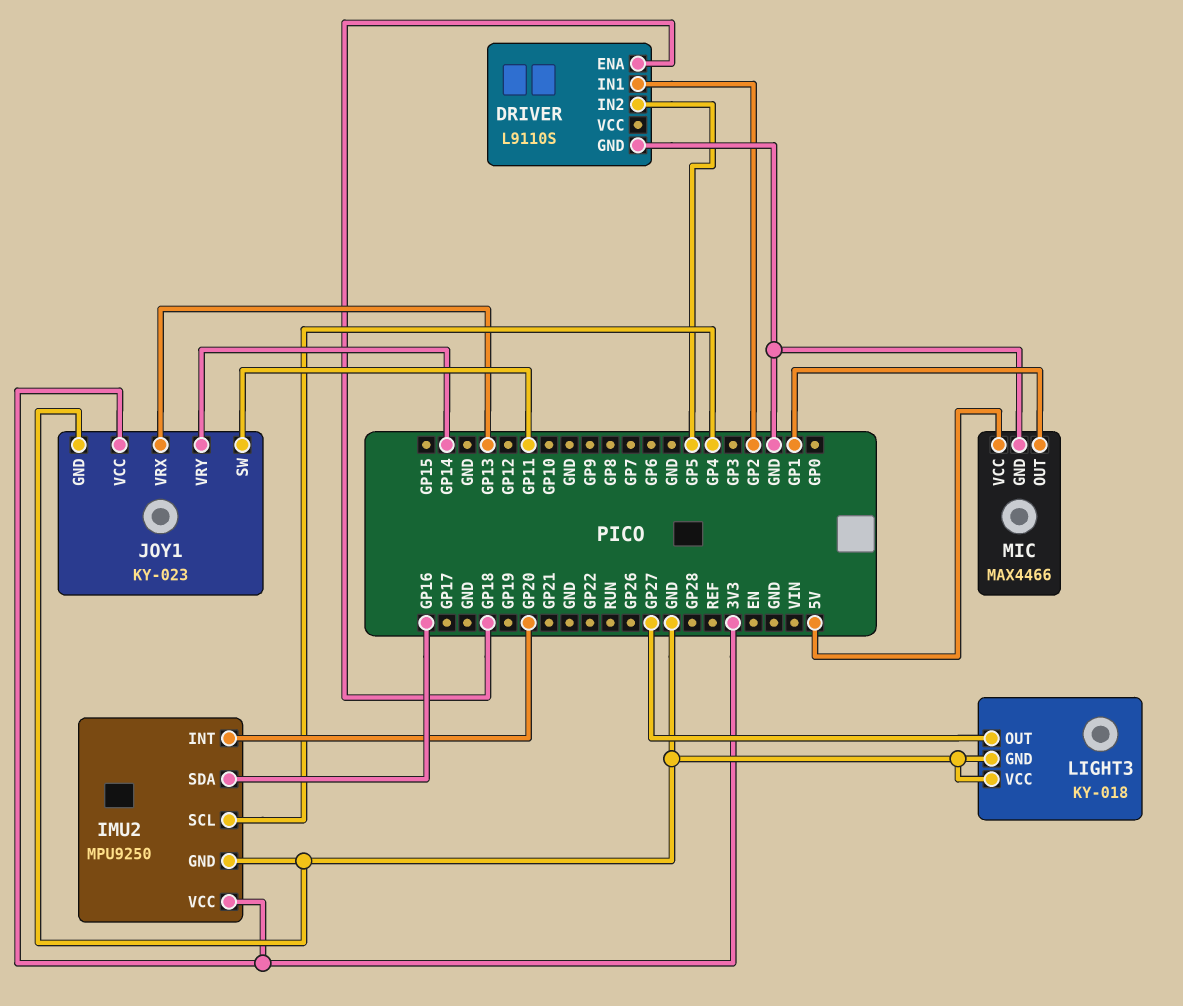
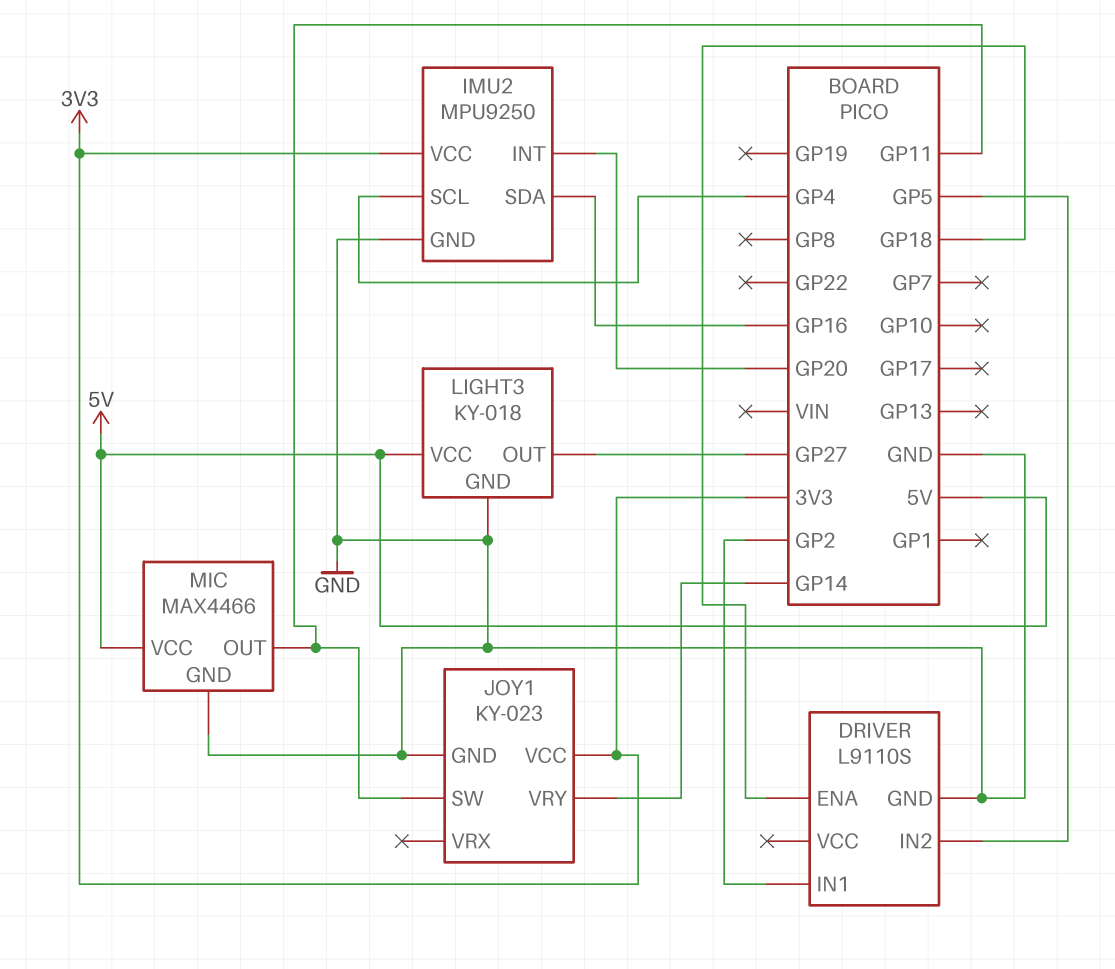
JOY1 pin VRX: GP13 -> none
LIGHT3 pin VCC: GND -> 5V
MIC pin OUT: GP1 -> GP11

